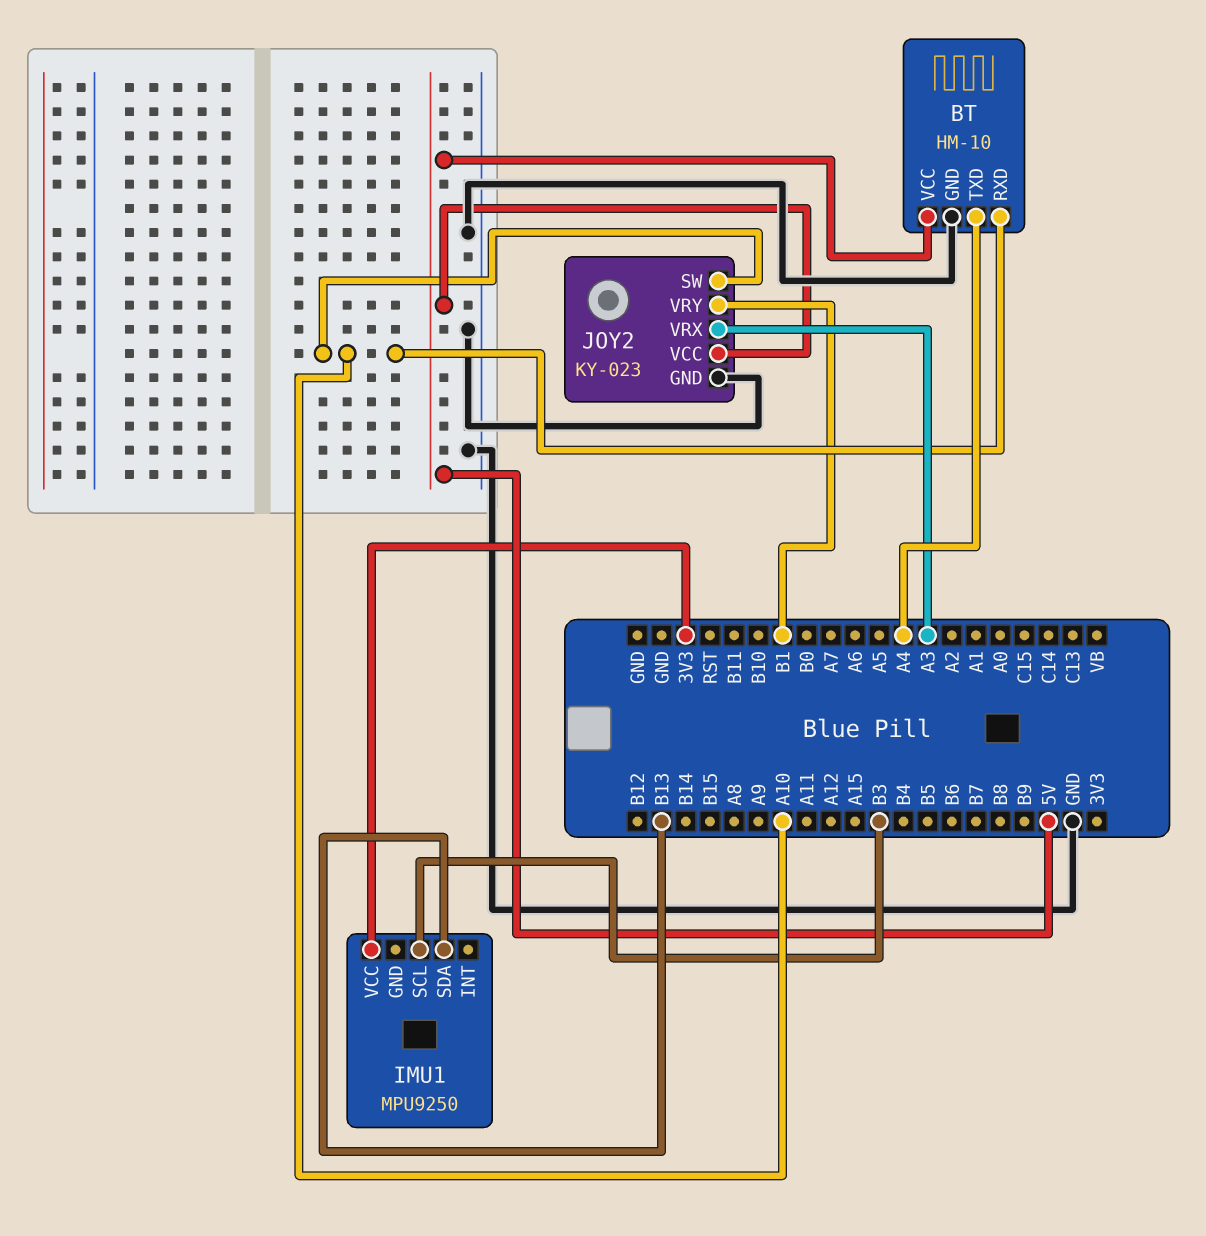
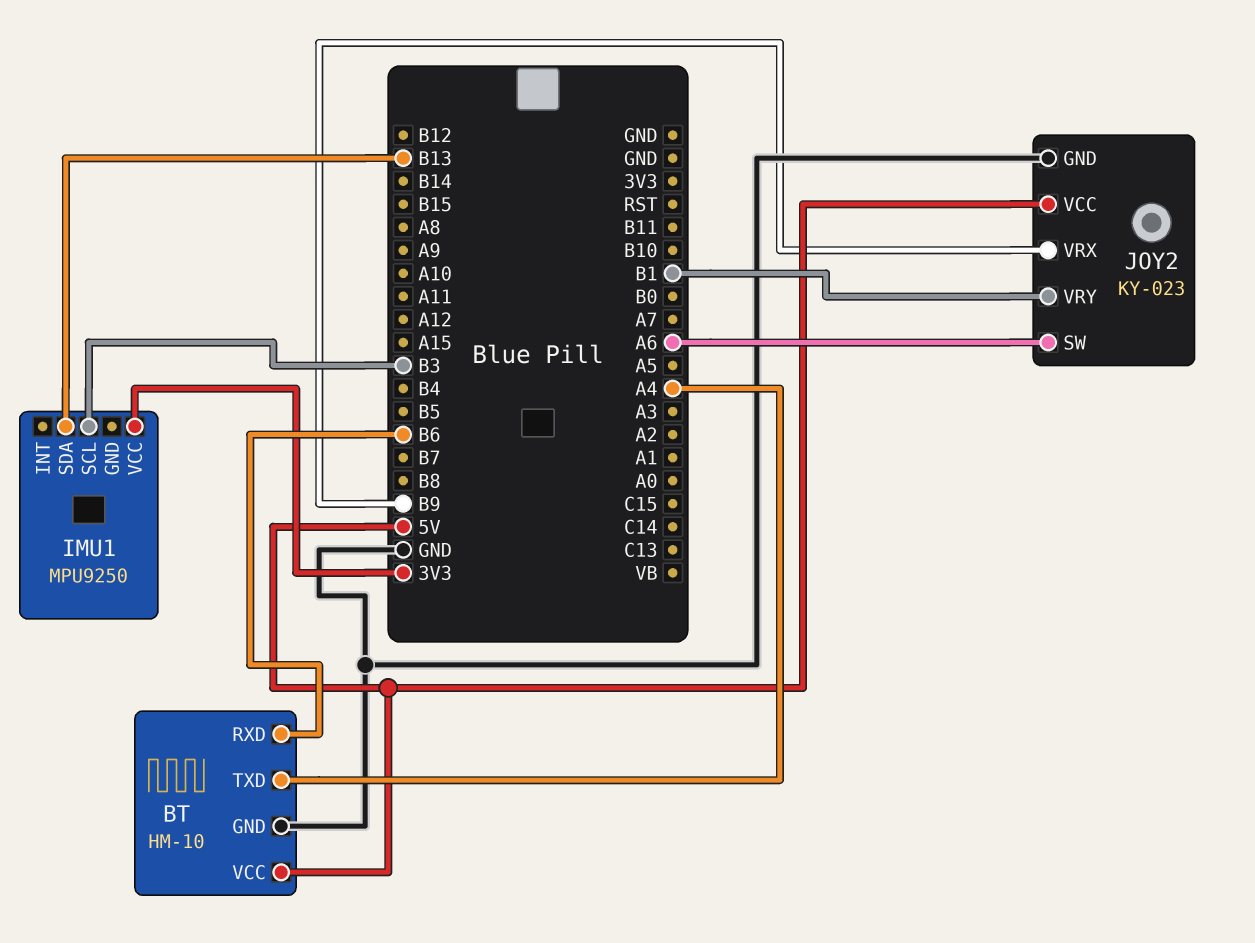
BT pin RXD: A10 -> B6
JOY2 pin SW: A10 -> A6
JOY2 pin VRX: A3 -> B9

